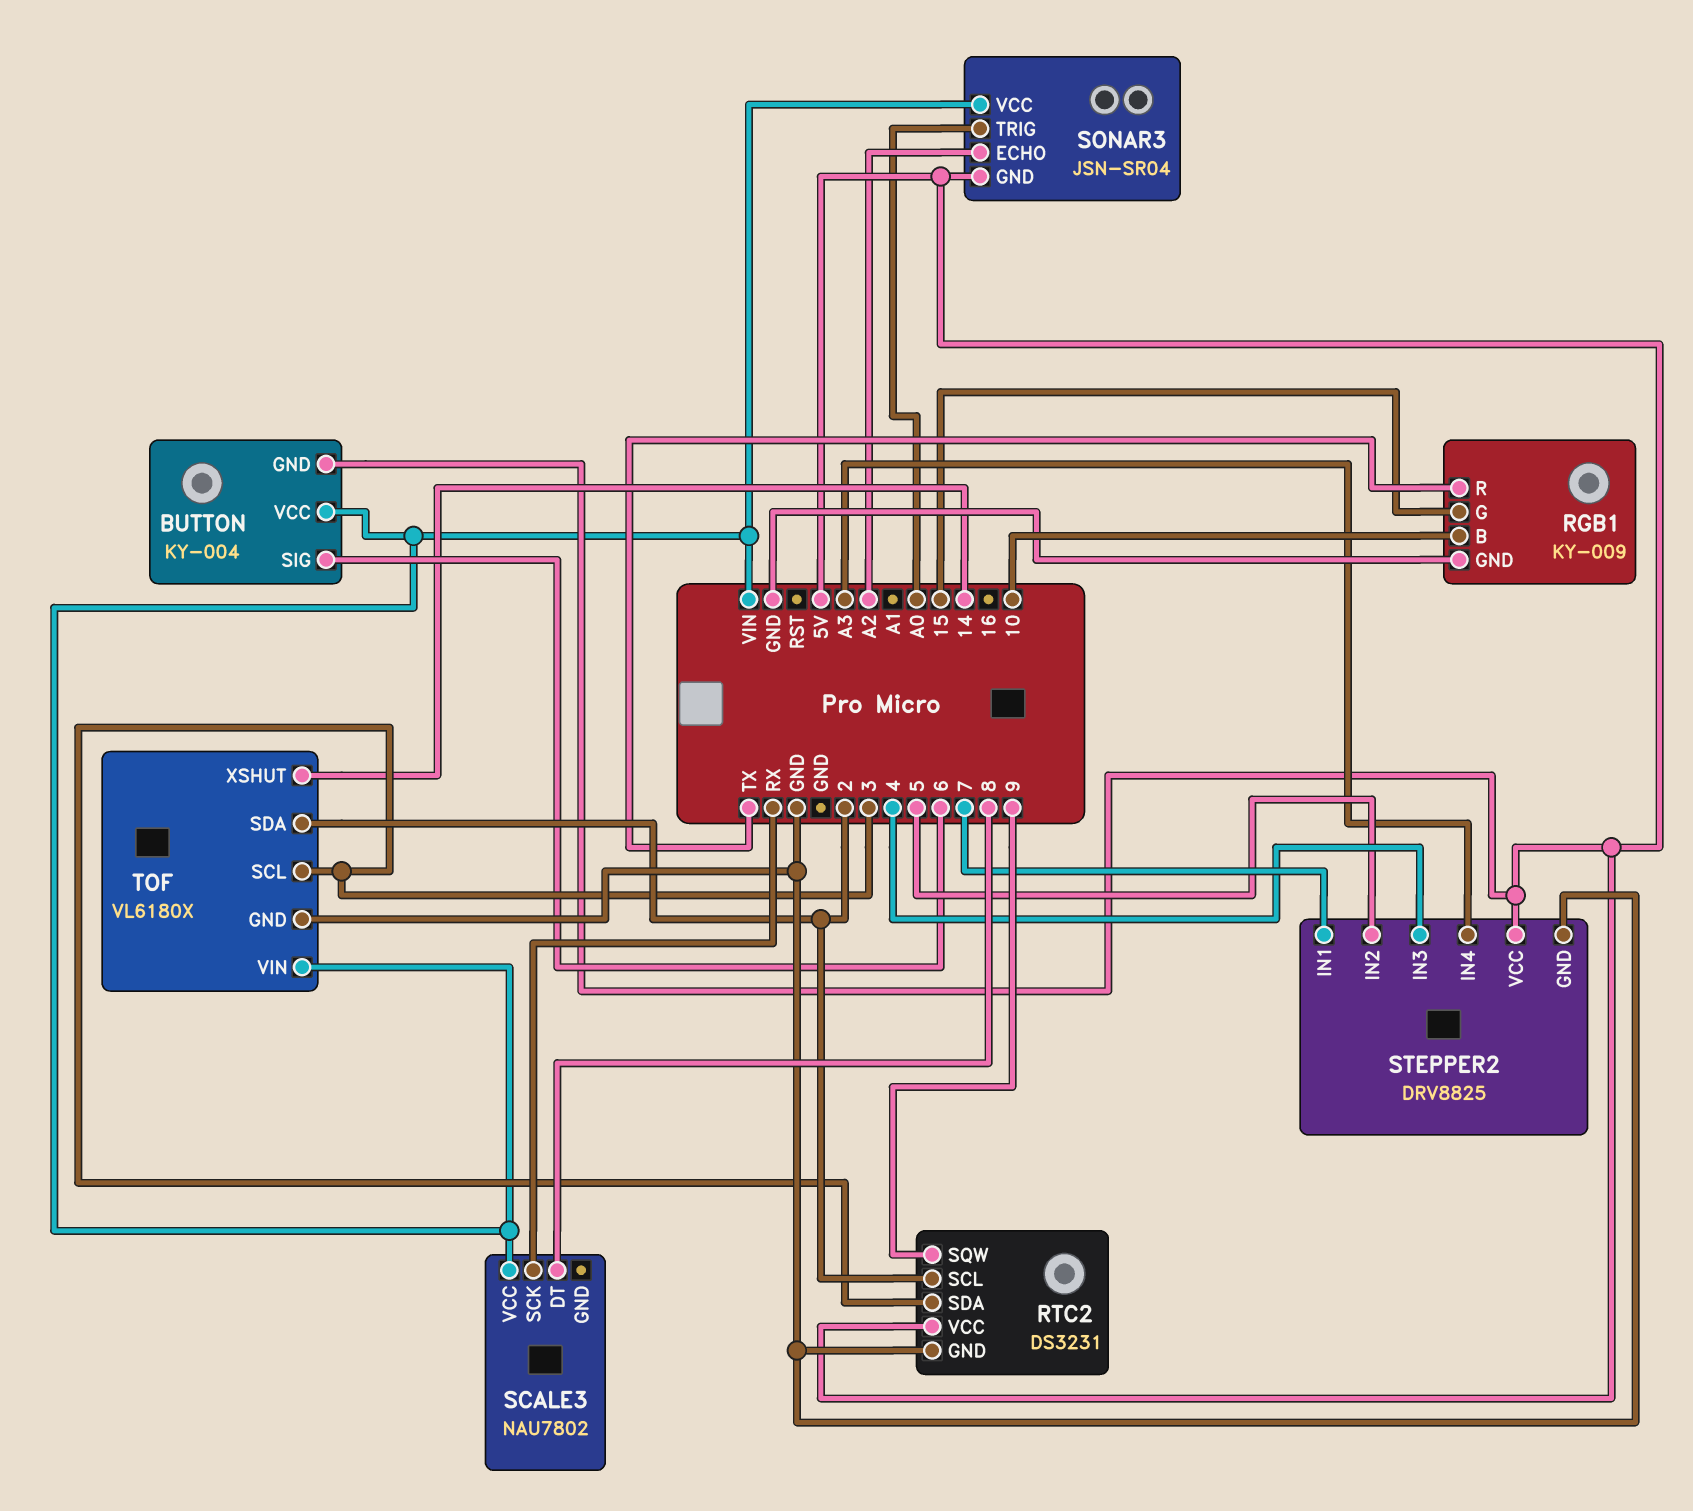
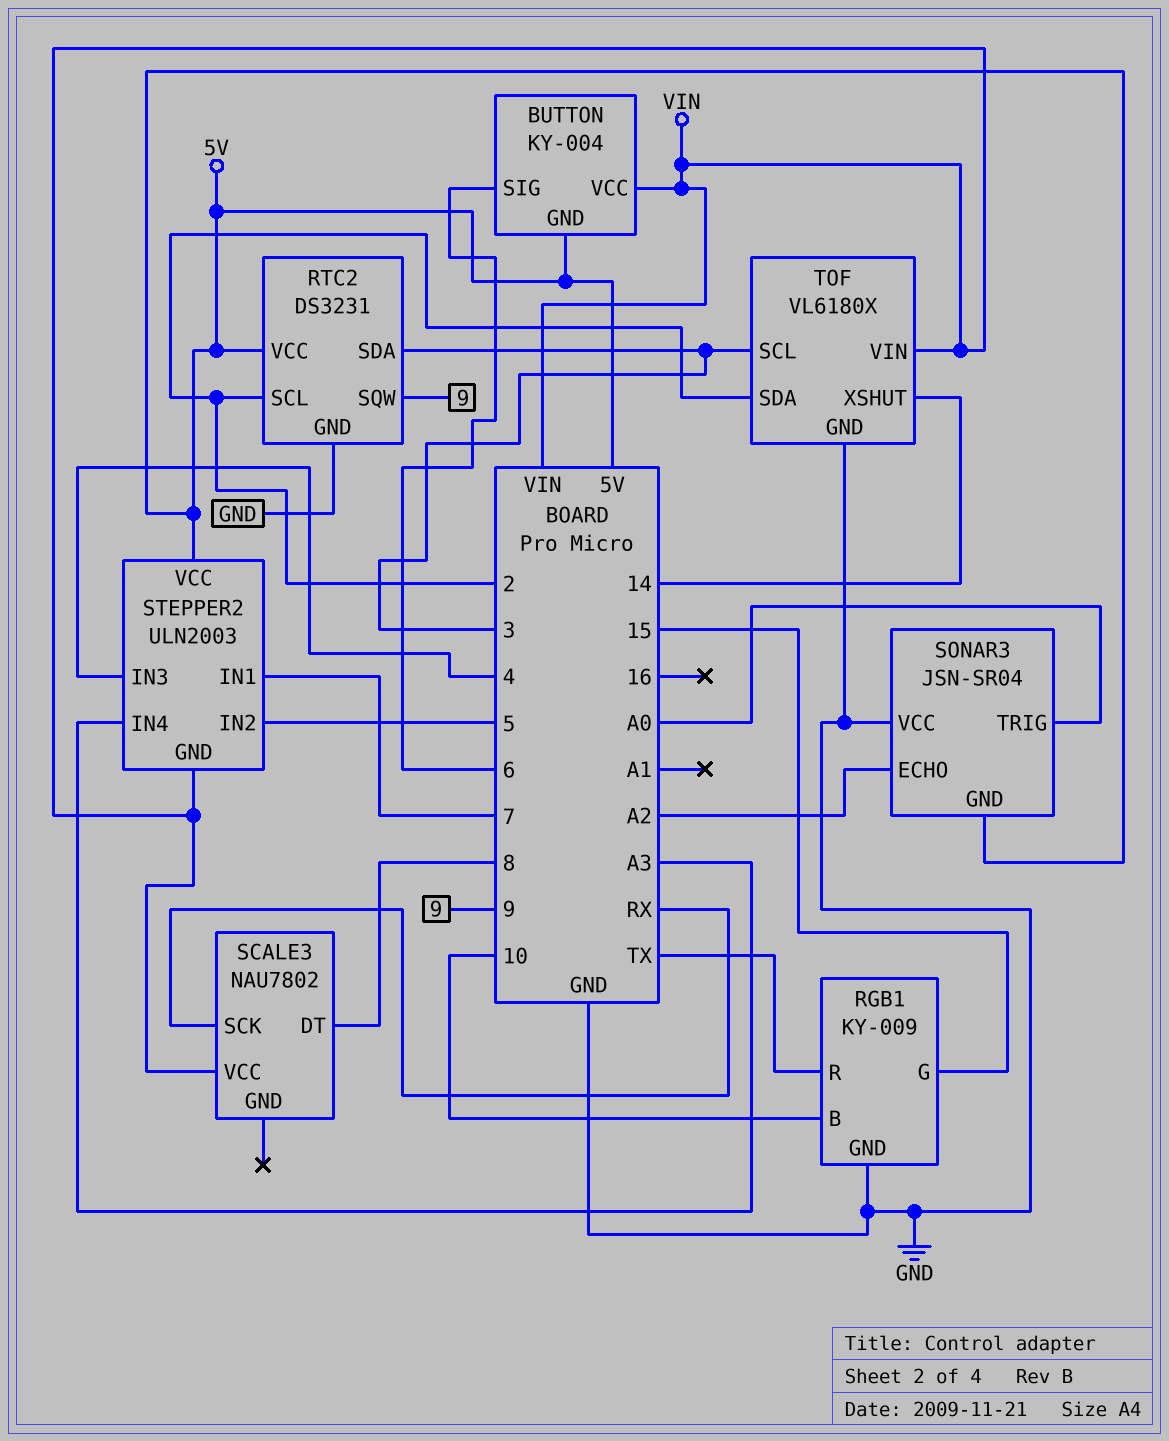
SONAR3 pin VCC: VIN -> GND
STEPPER2: DRV8825 -> ULN2003
STEPPER2 pin GND: GND -> VIN

